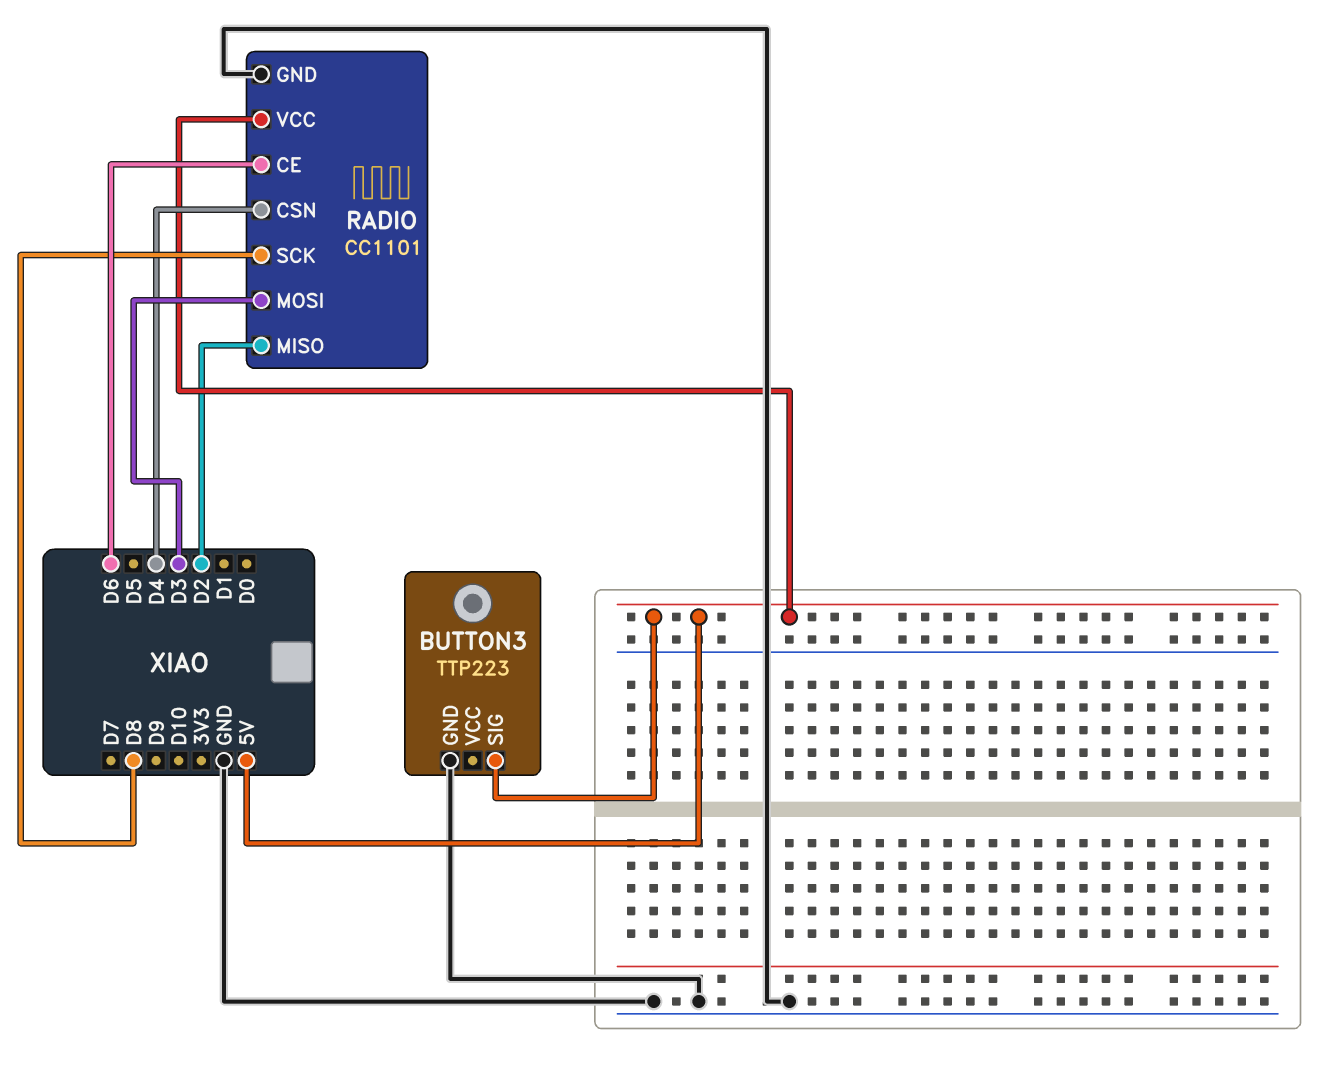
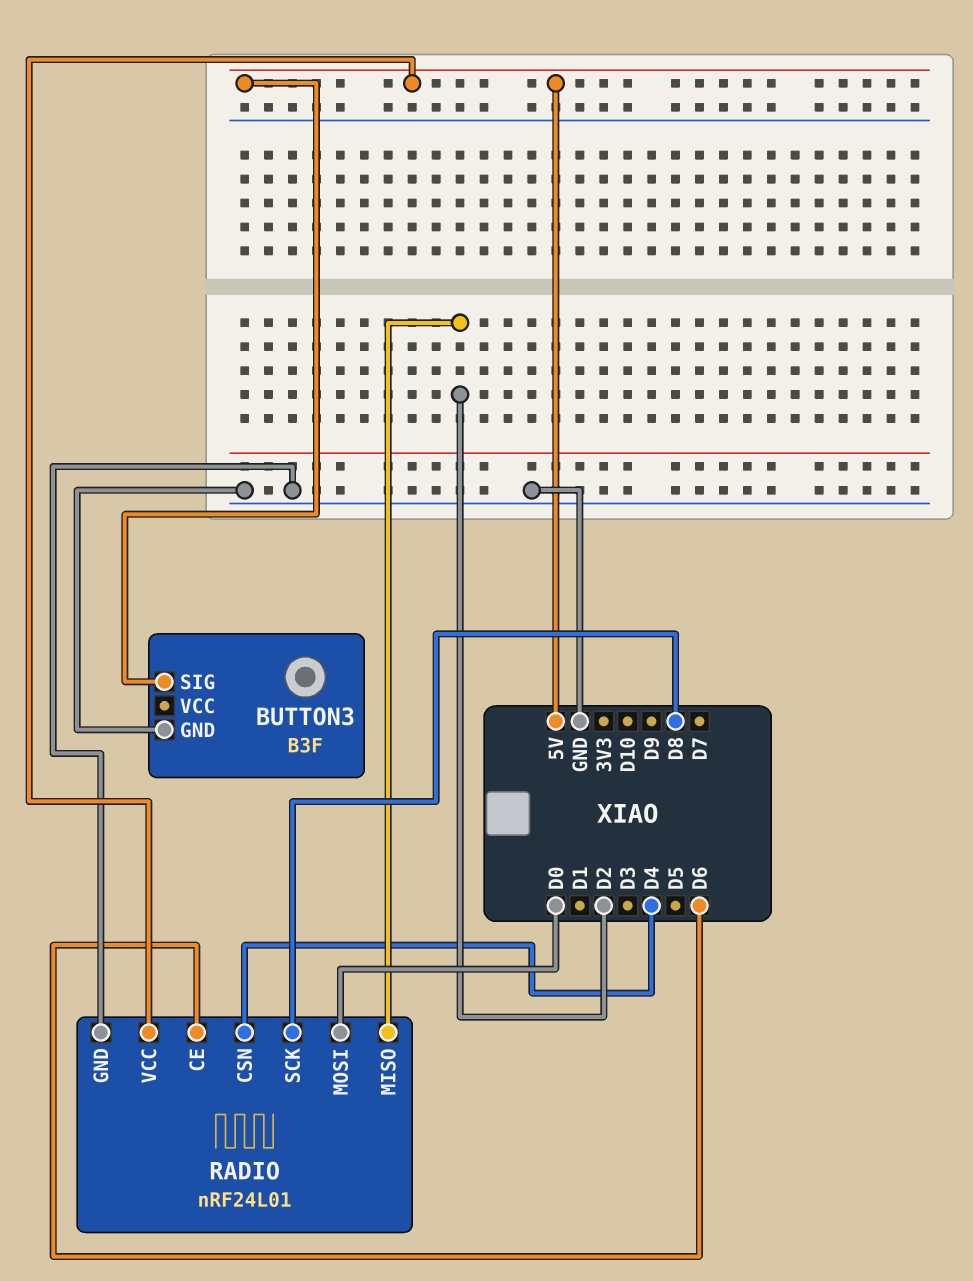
BUTTON3: TTP223 -> B3F
RADIO: CC1101 -> nRF24L01
RADIO pin MOSI: D3 -> D0

